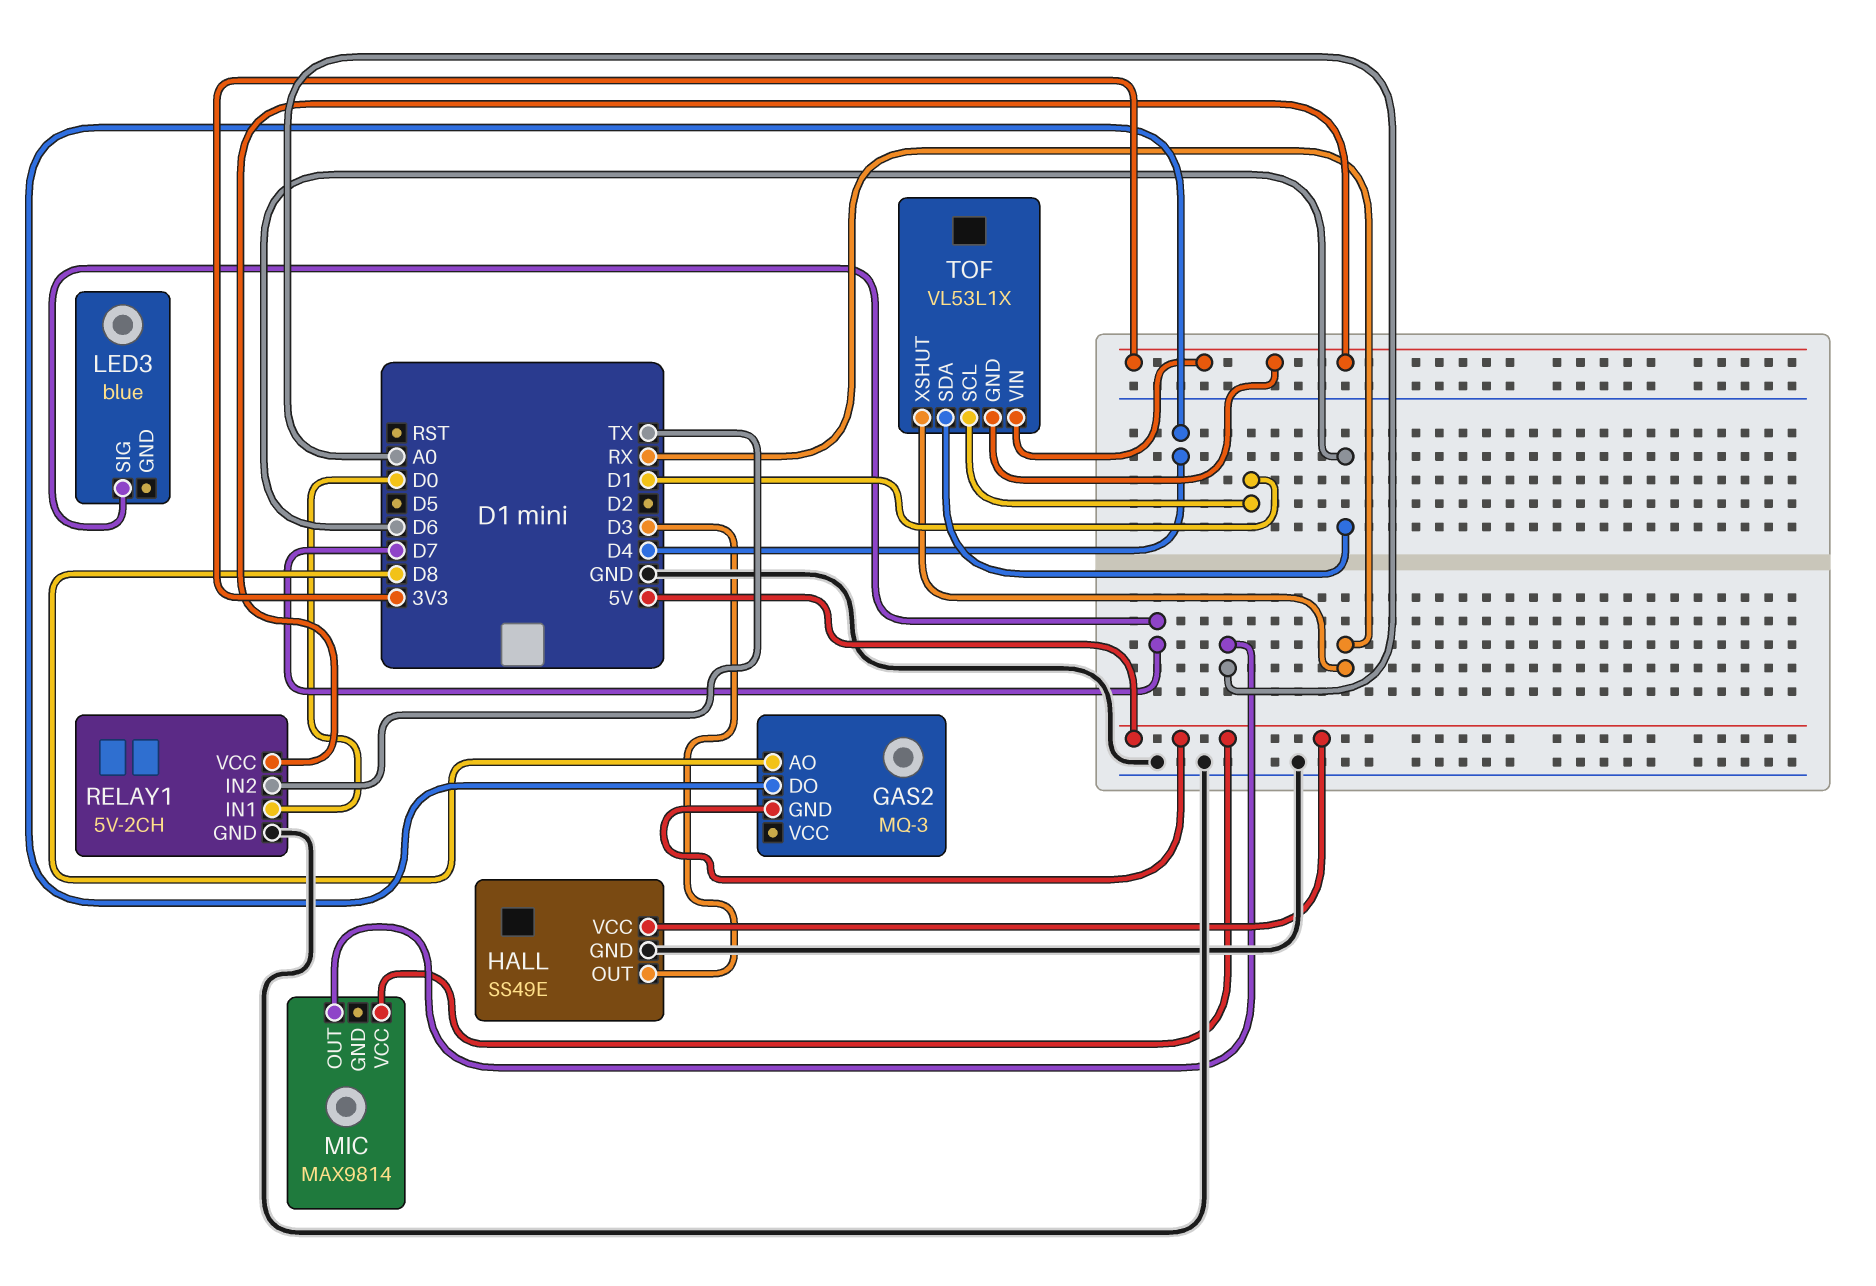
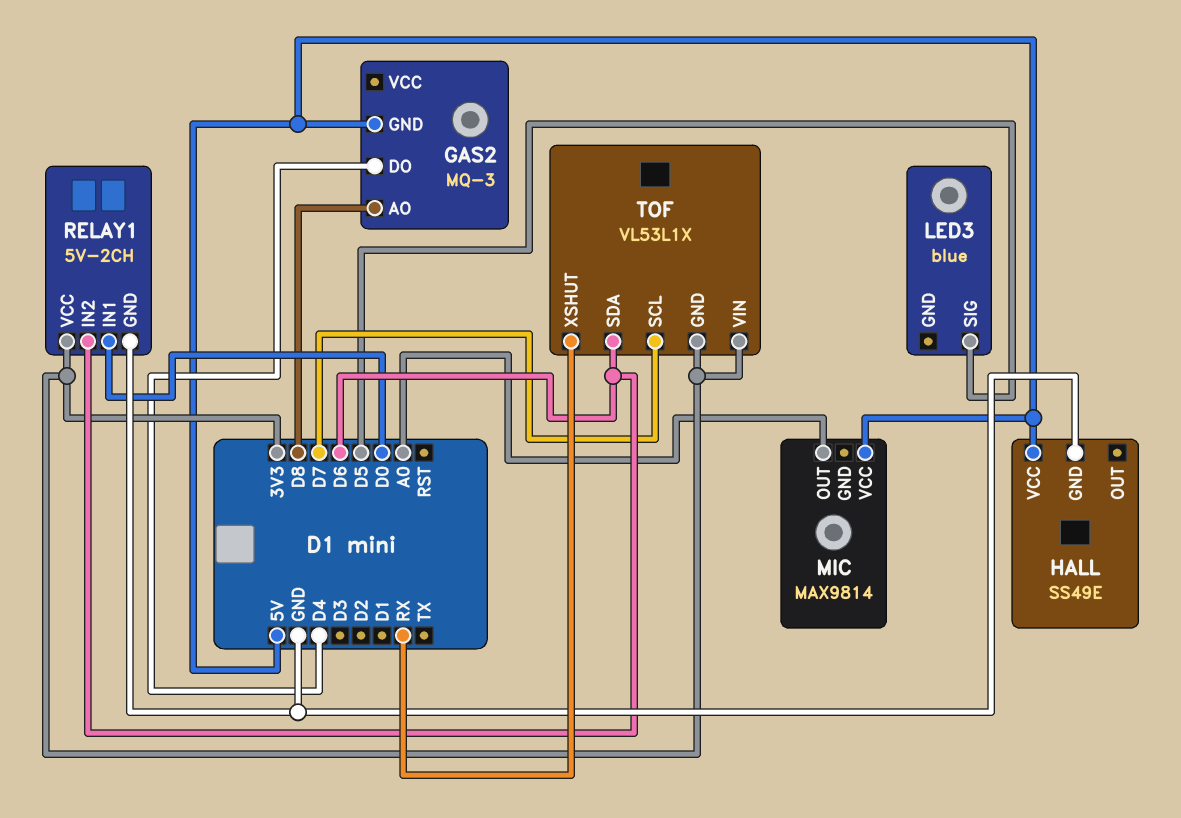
HALL pin OUT: D3 -> none
LED3 pin SIG: D7 -> D5
RELAY1 pin IN2: TX -> D6
TOF pin SCL: D1 -> D7

